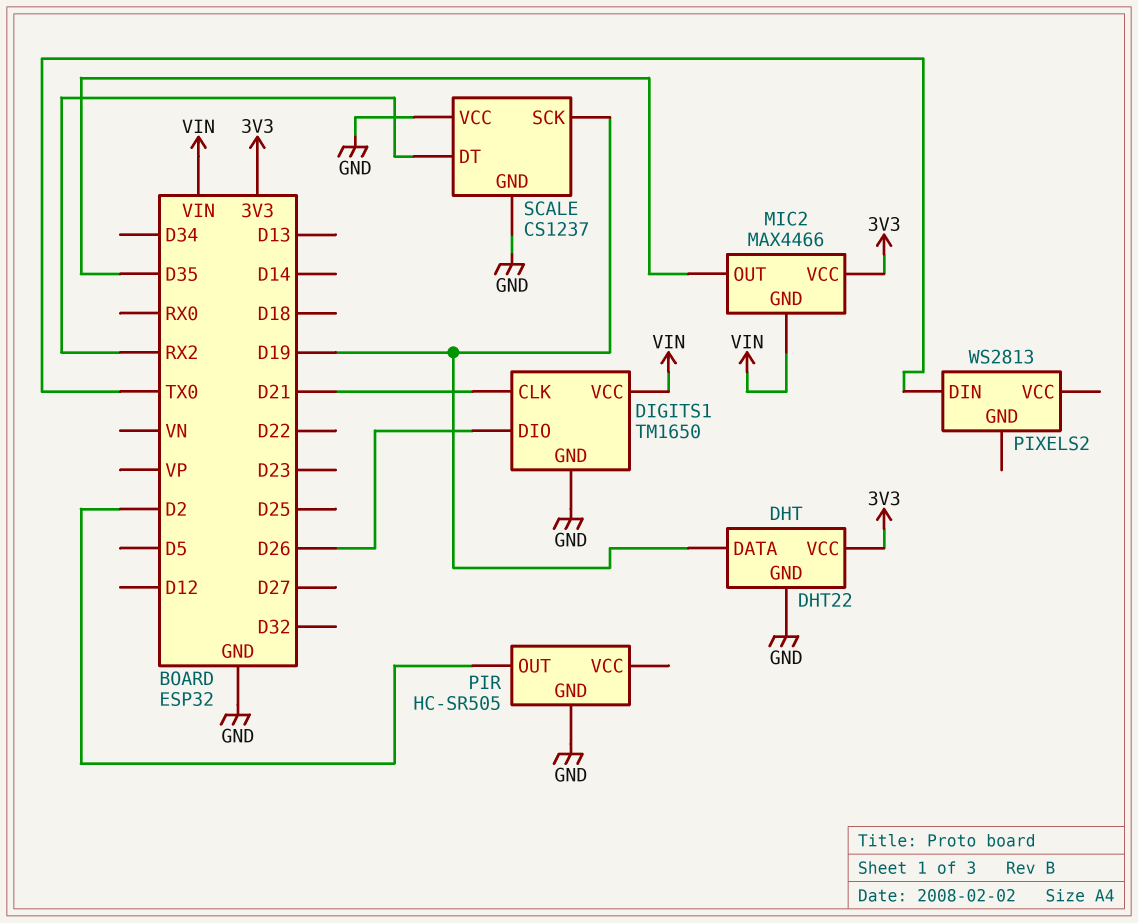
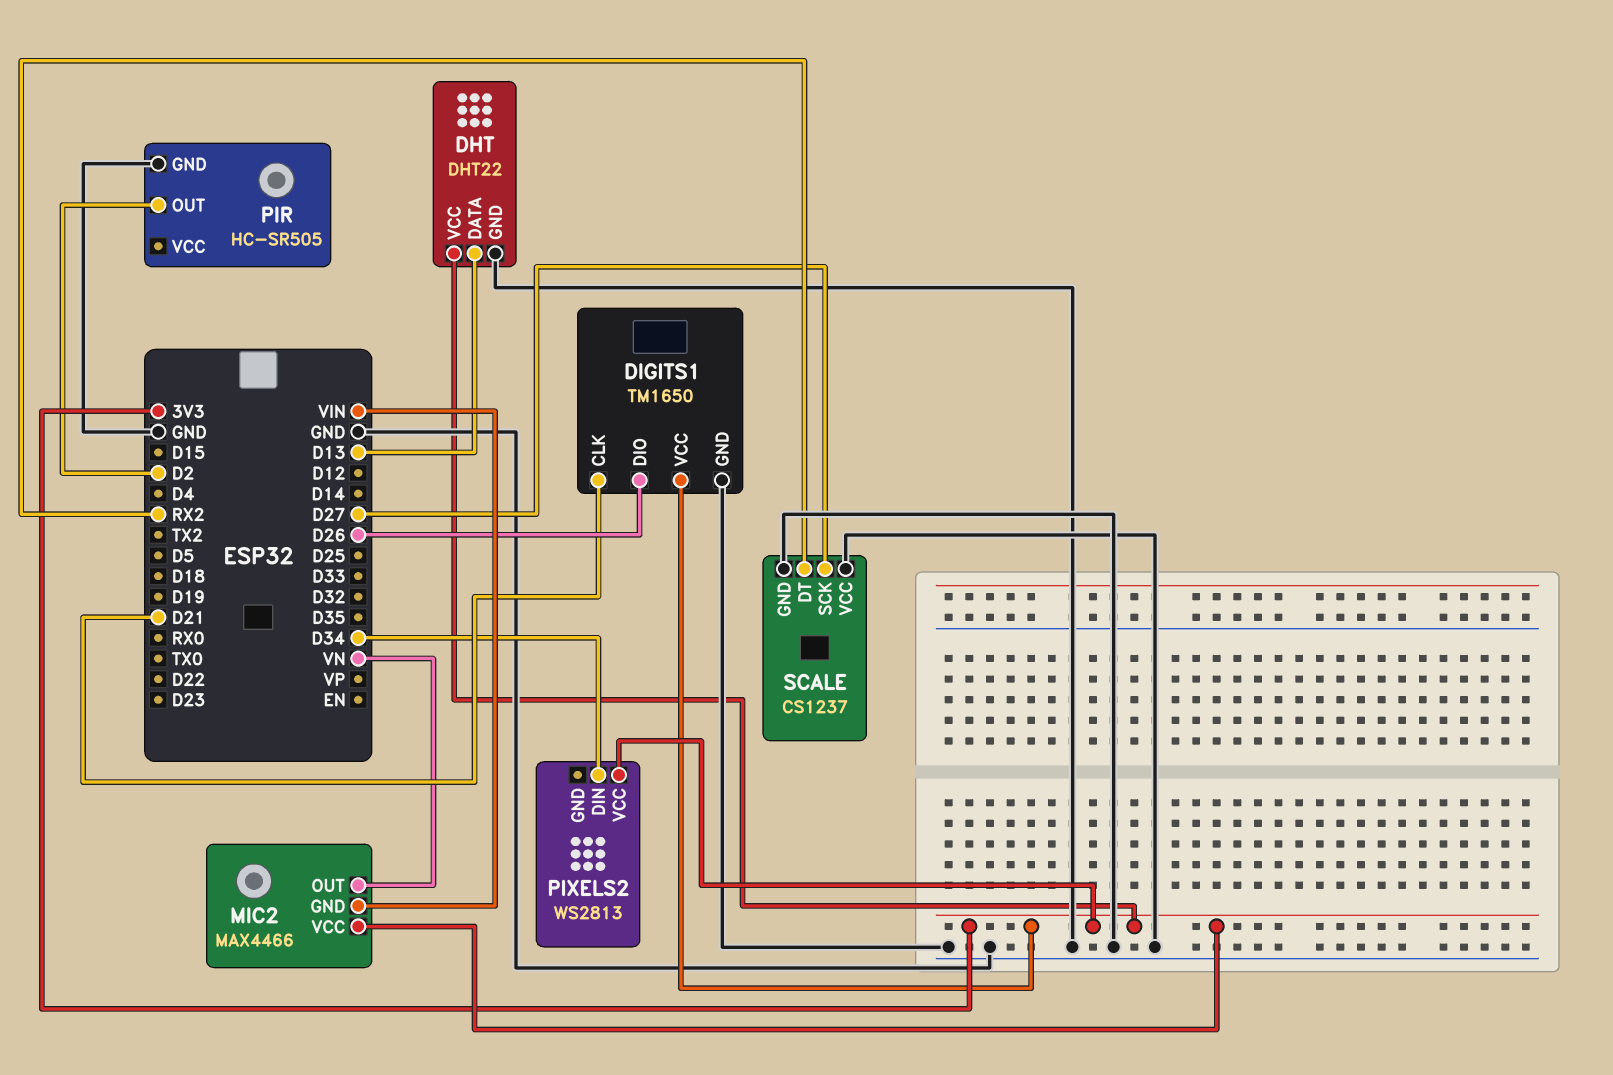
DHT pin DATA: D19 -> D13
DIGITS1 pin VCC: VIN -> 3V3
MIC2 pin OUT: D35 -> VN
PIXELS2 pin DIN: TX0 -> D34
PIXELS2 pin VCC: none -> 3V3
SCALE pin SCK: D19 -> D27

